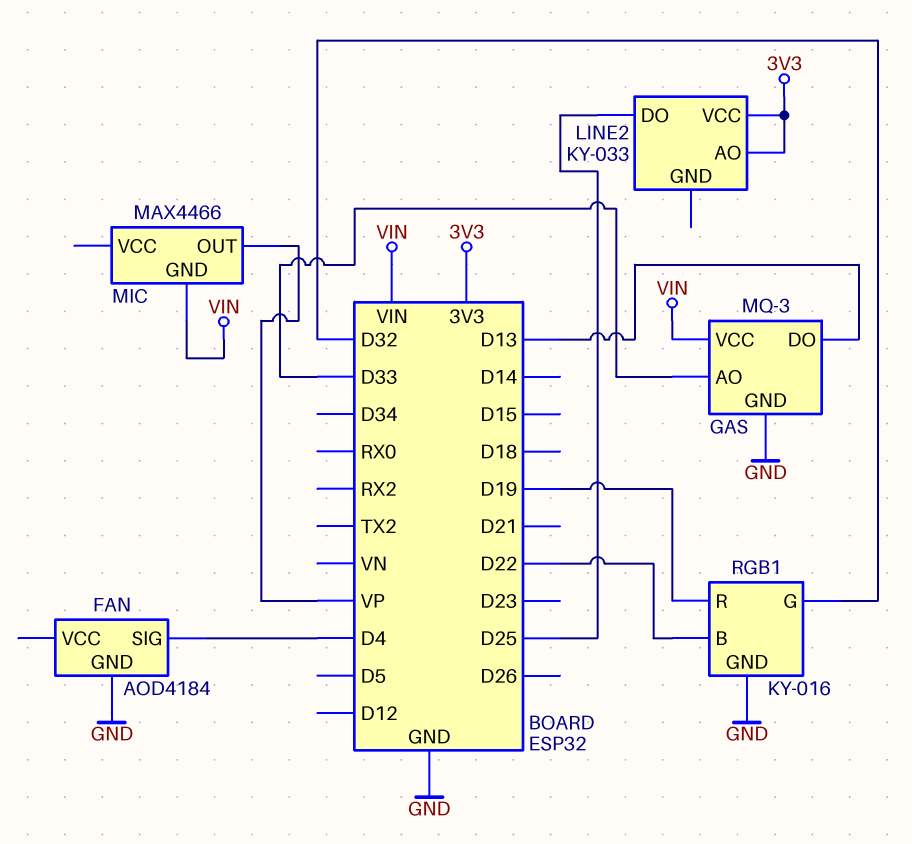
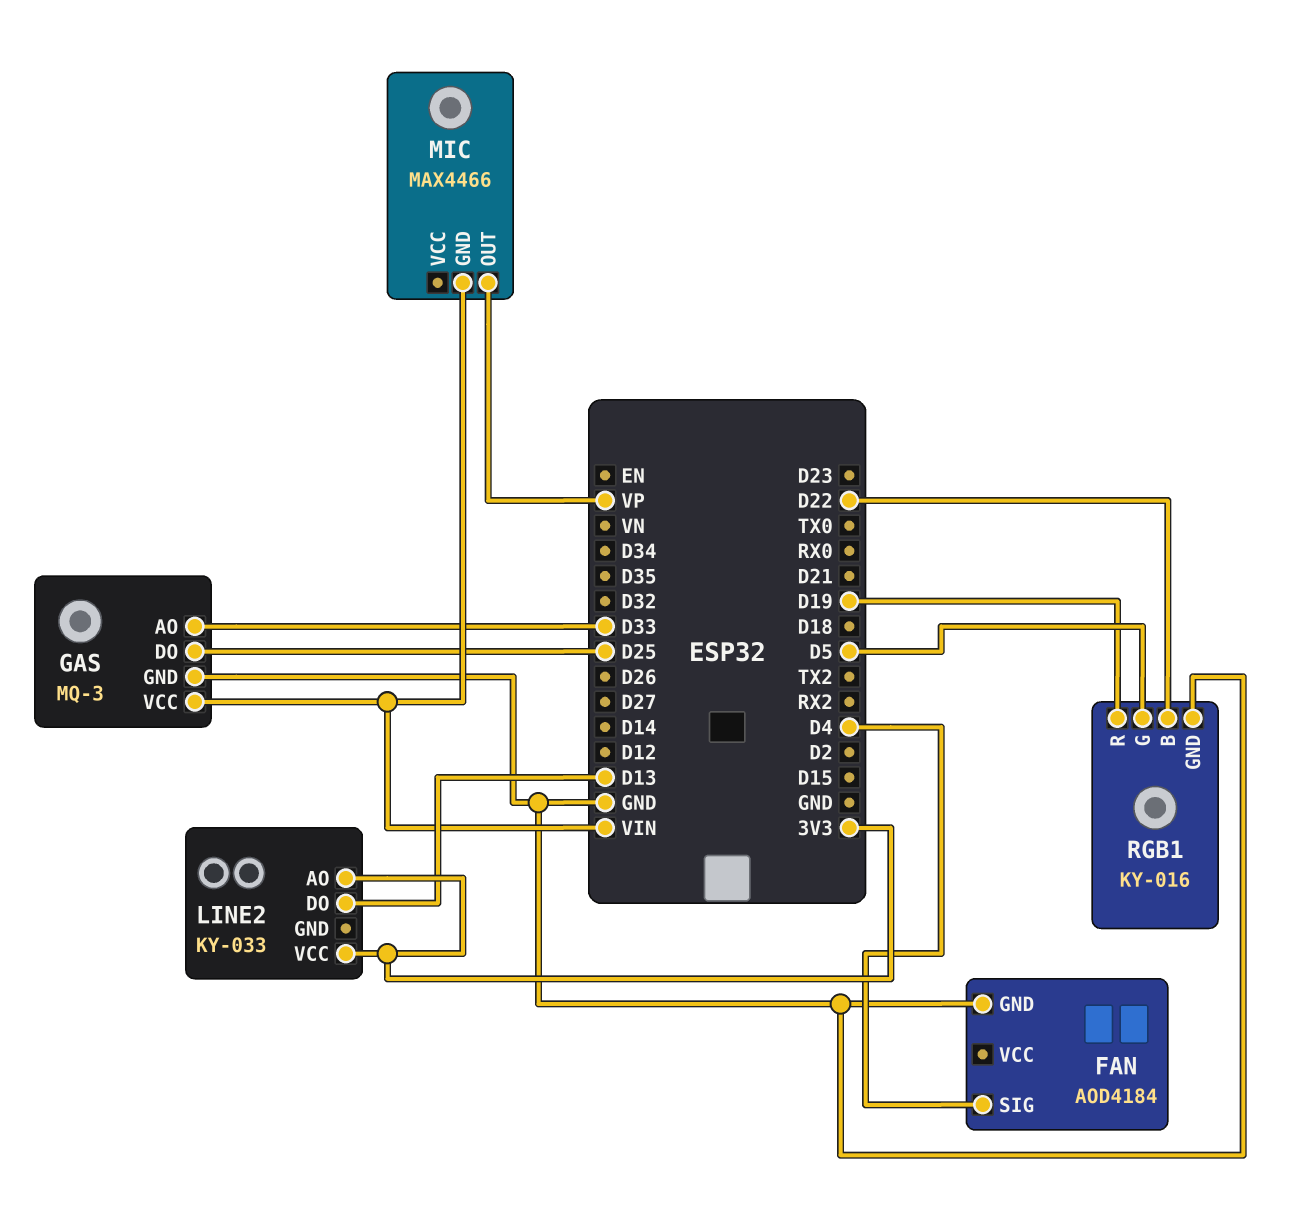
GAS pin DO: D13 -> D25
LINE2 pin DO: D25 -> D13
RGB1 pin G: D32 -> D5

